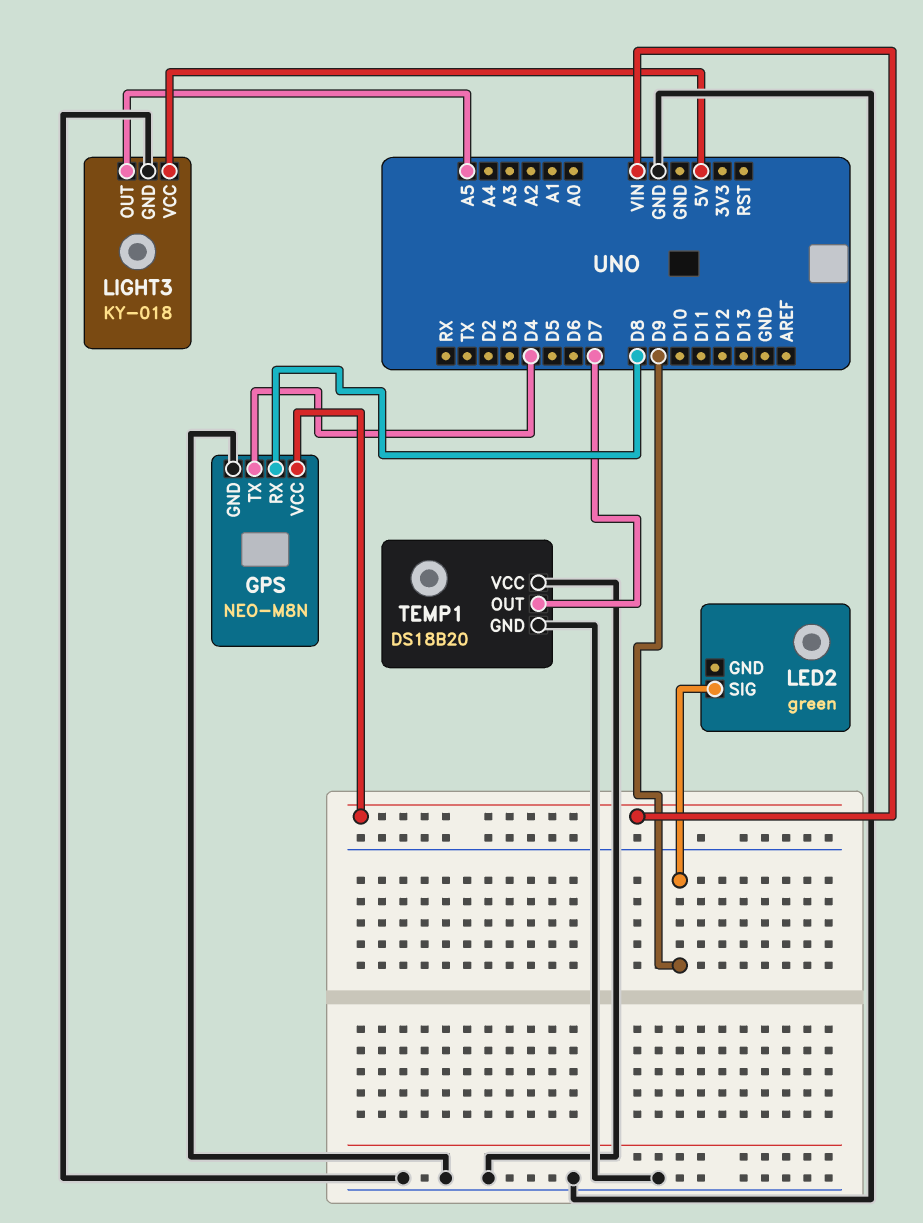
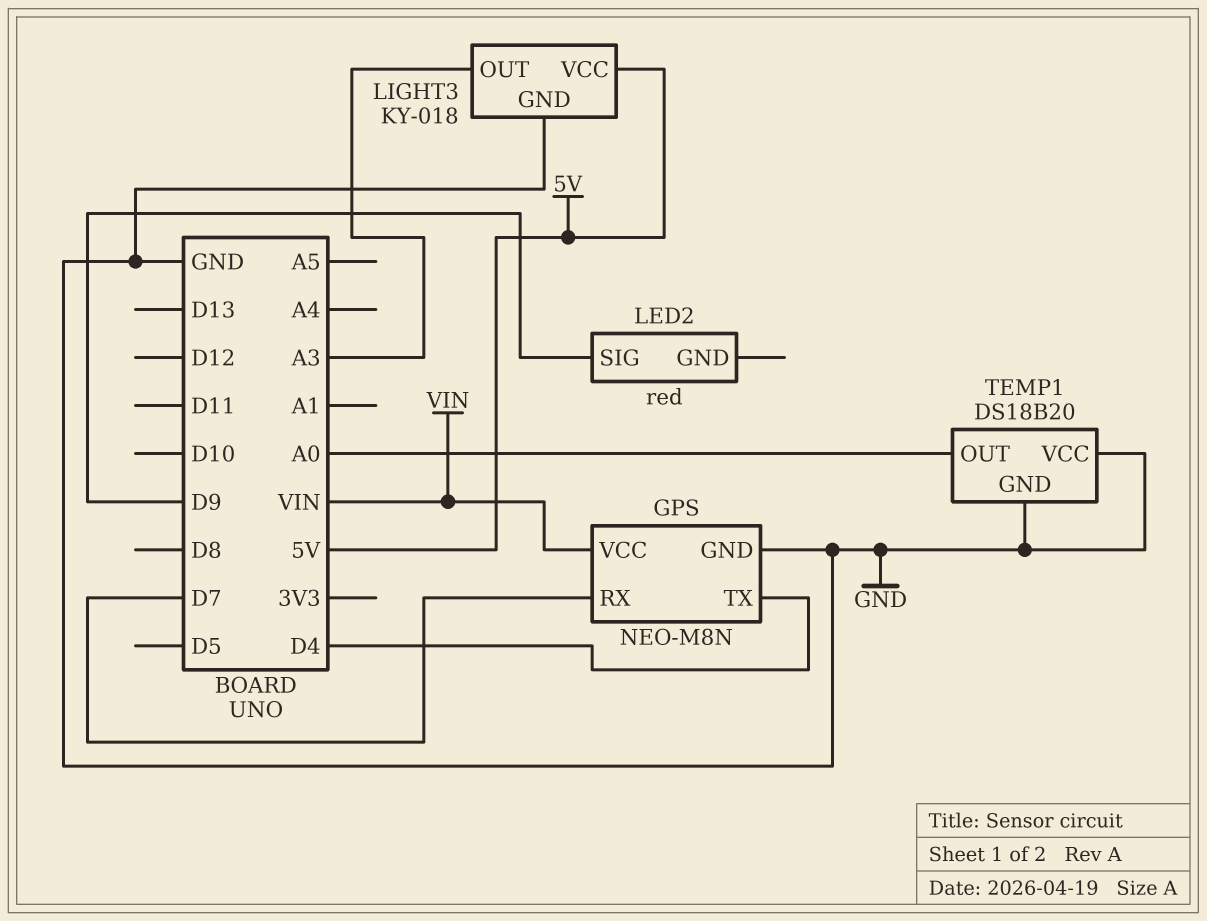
GPS pin RX: D8 -> D7
LED2: green -> red
LIGHT3 pin OUT: A5 -> A3
TEMP1 pin OUT: D7 -> A0

